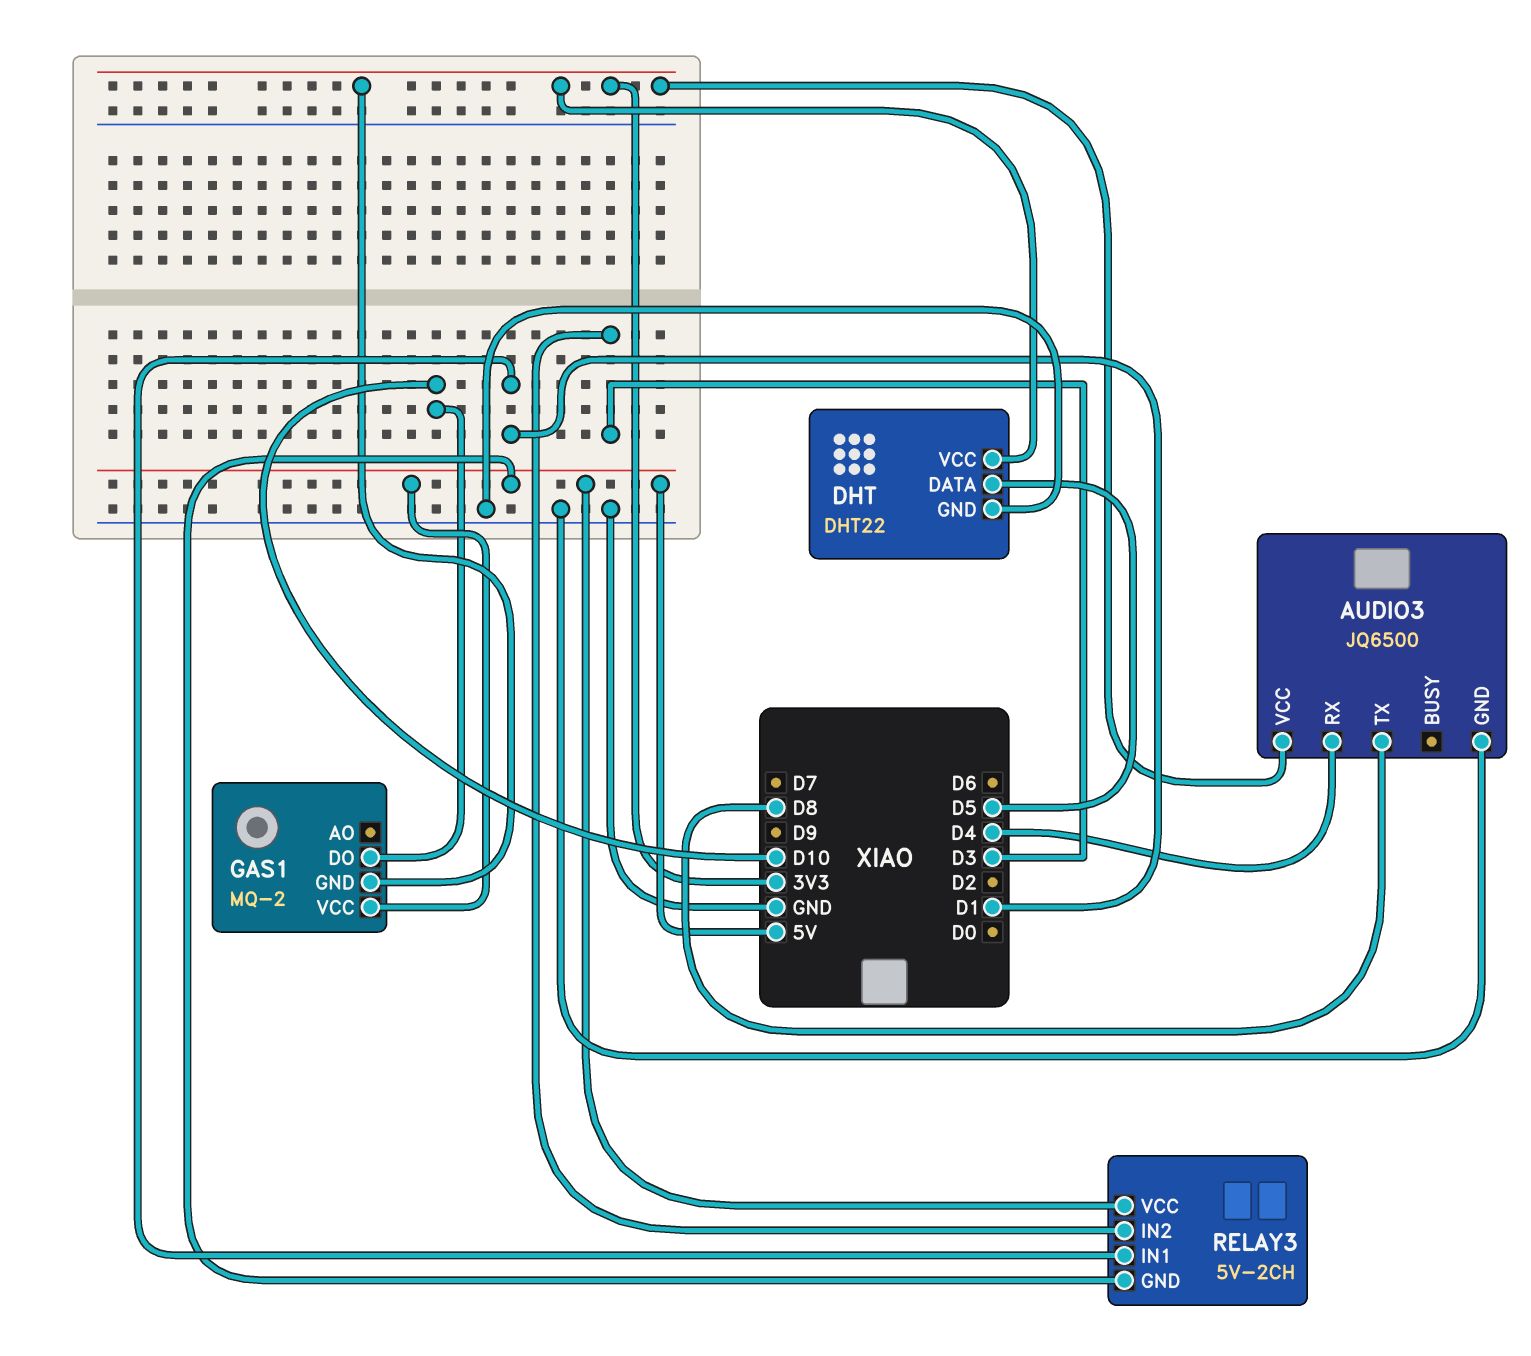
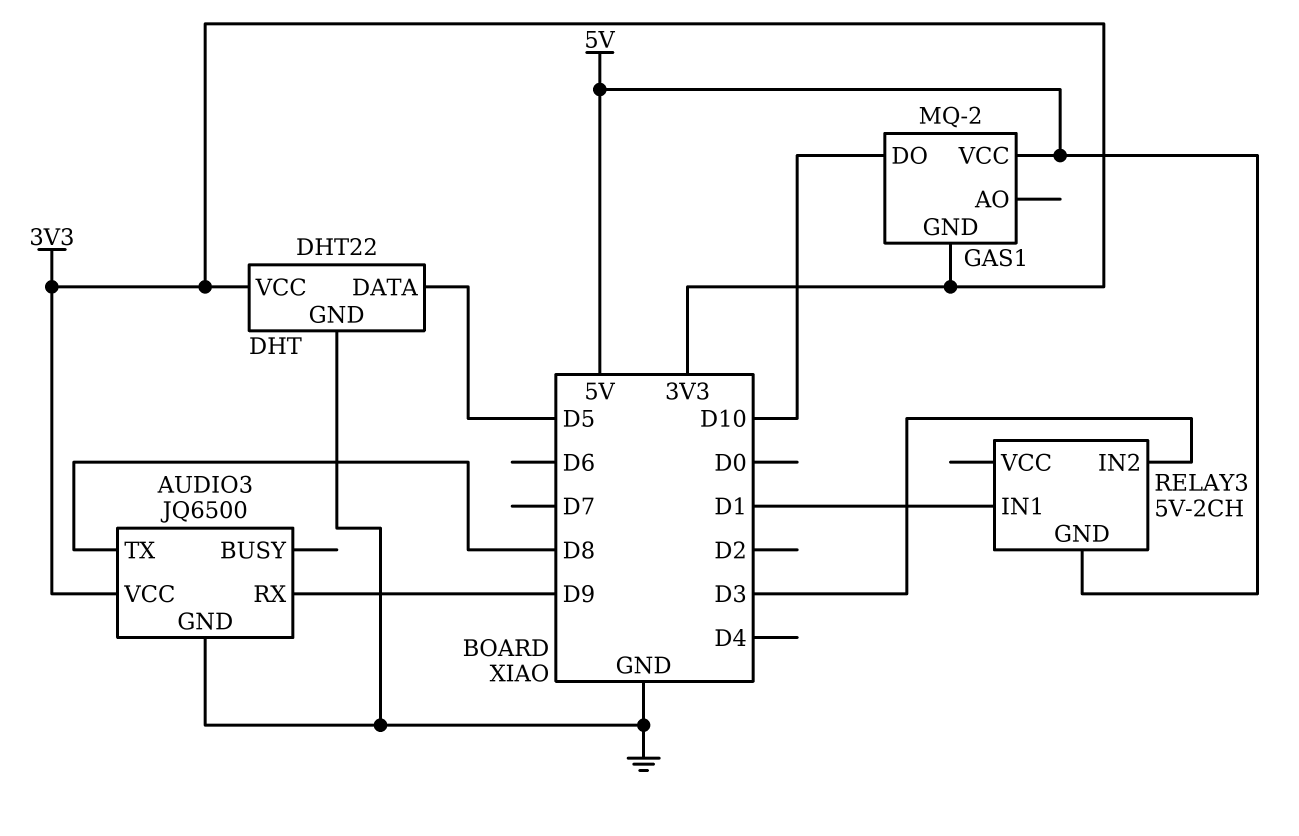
AUDIO3 pin RX: D4 -> D9
RELAY3 pin VCC: 5V -> none

